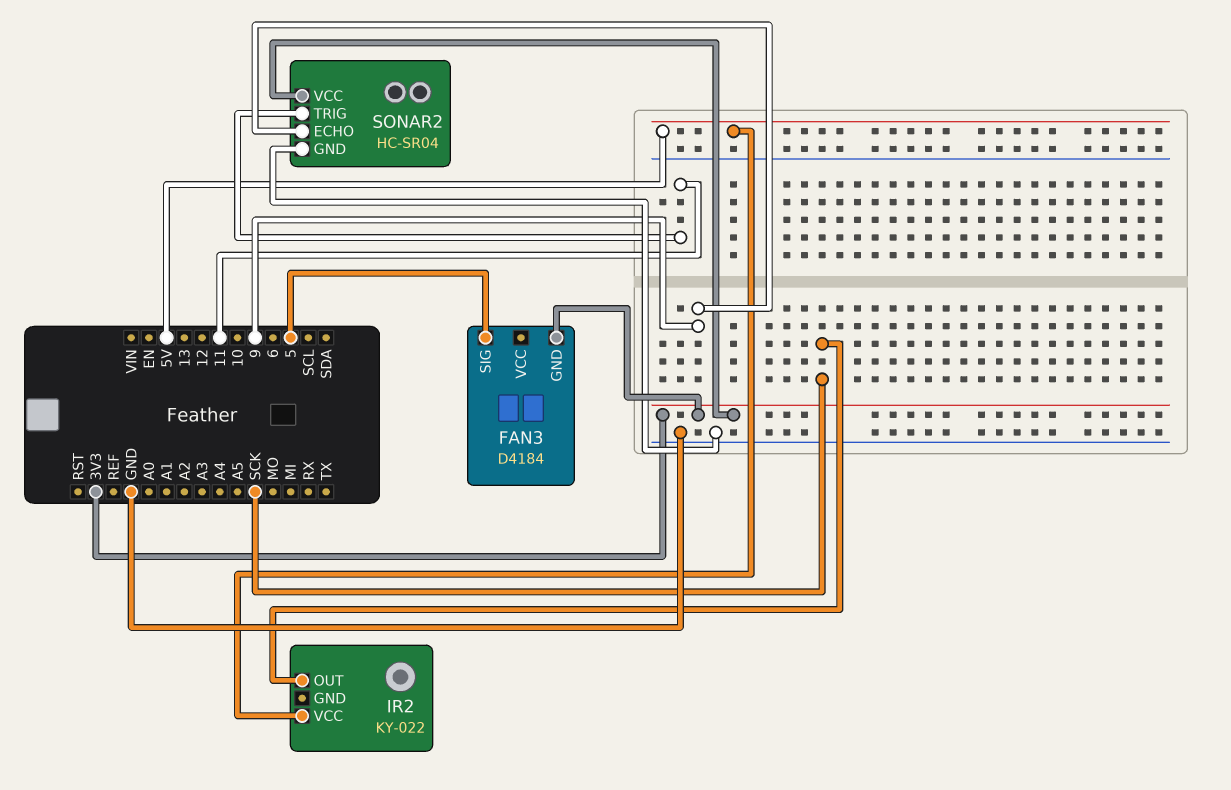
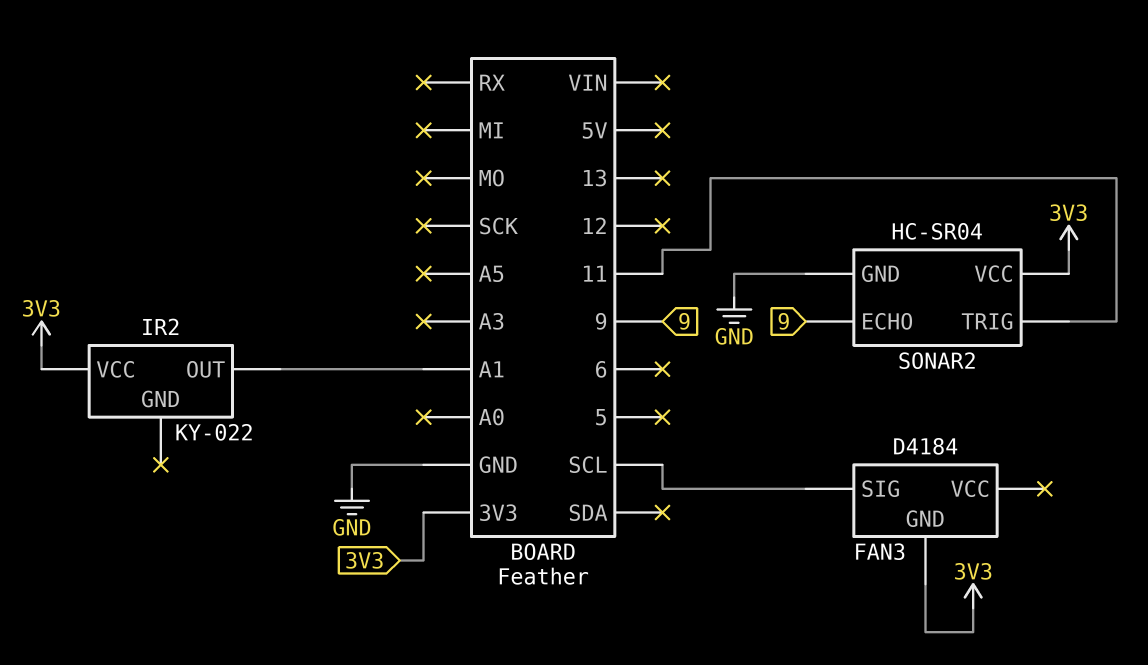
FAN3 pin SIG: 5 -> SCL
IR2 pin OUT: SCK -> A1
IR2 pin VCC: 5V -> 3V3

